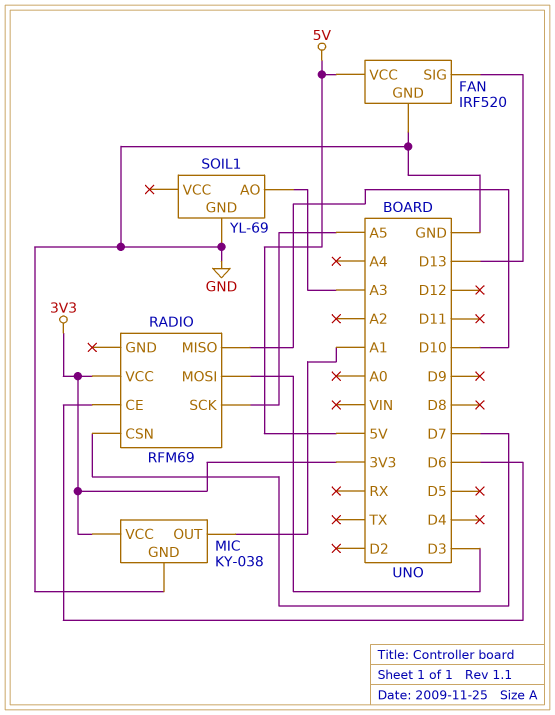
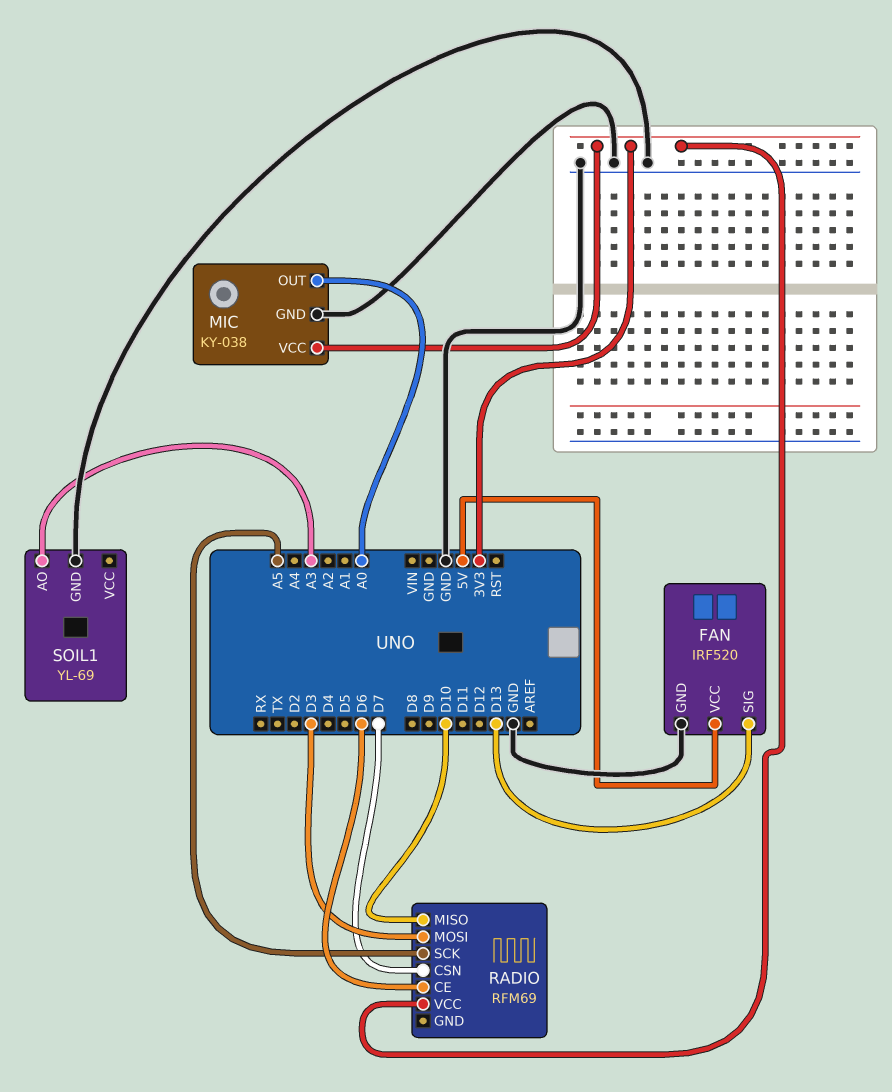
MIC pin OUT: A1 -> A0

